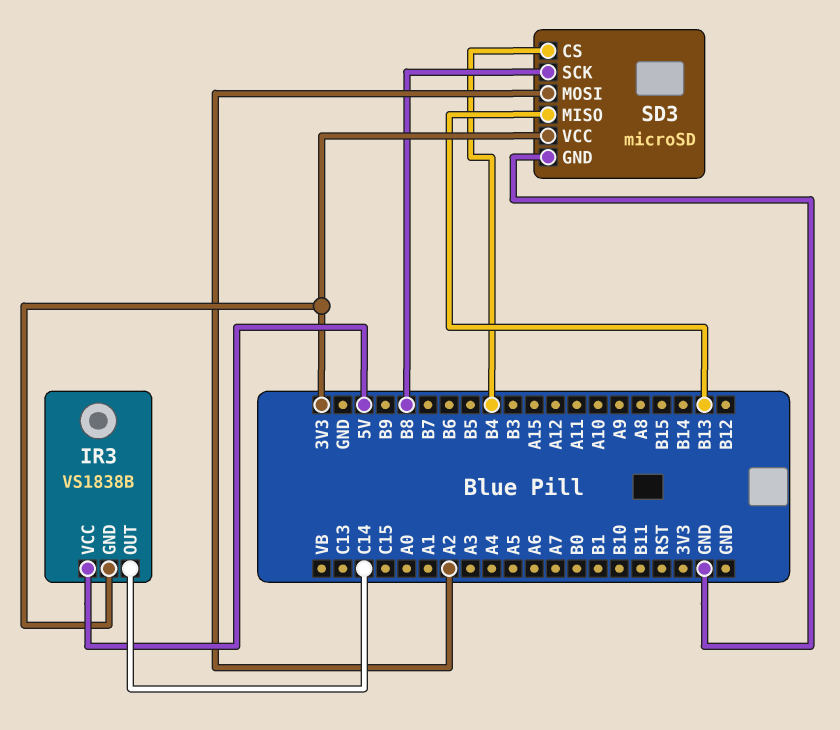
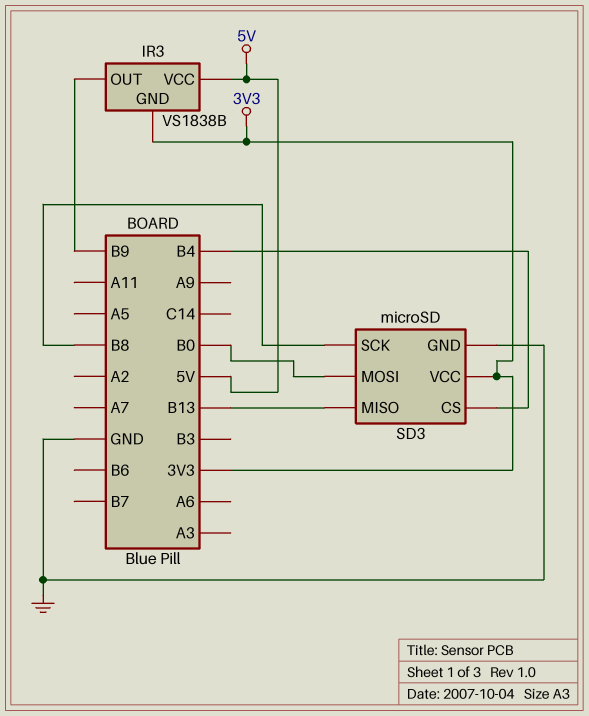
IR3 pin OUT: C14 -> B9
SD3 pin MOSI: A2 -> B0

